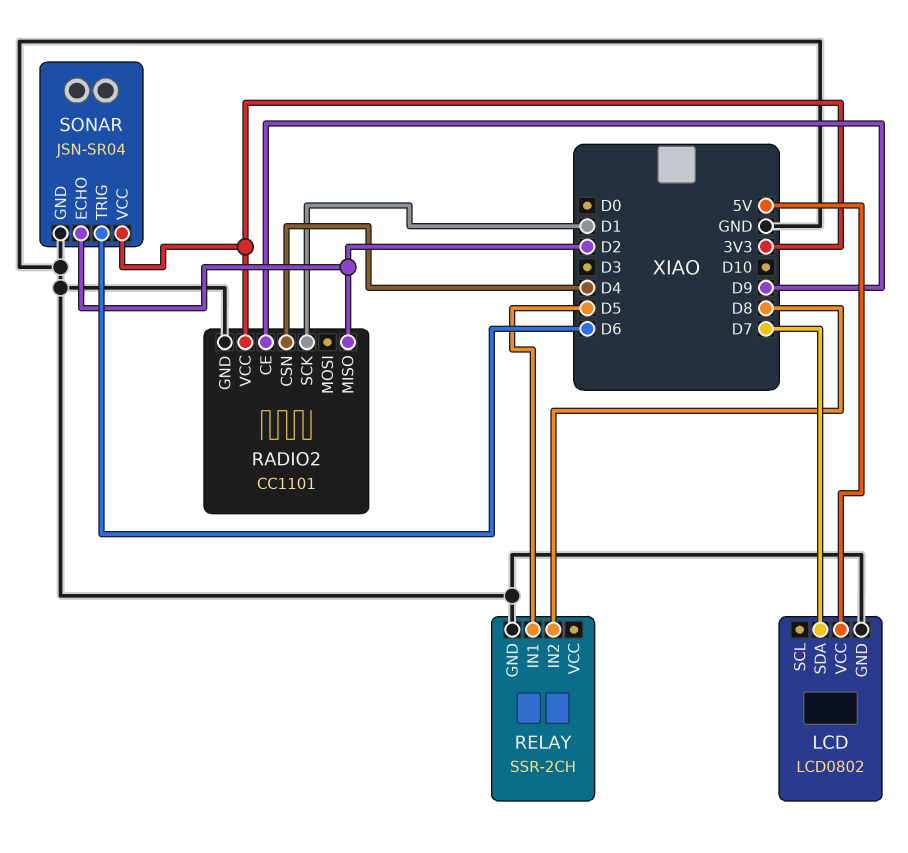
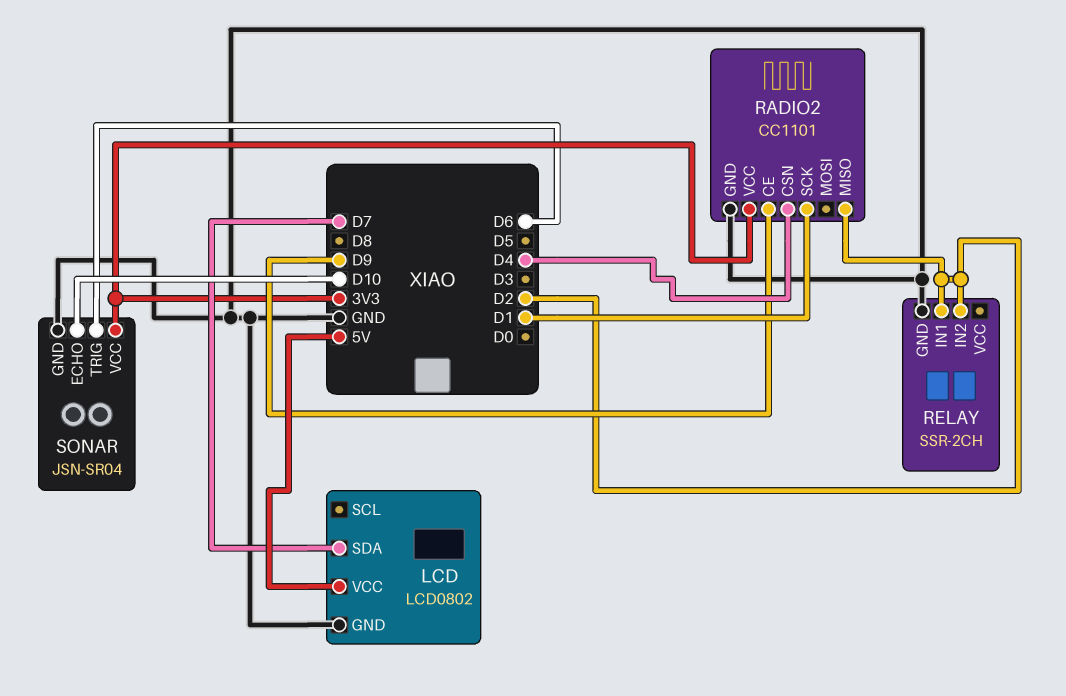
RELAY pin IN1: D5 -> D2
RELAY pin IN2: D8 -> D2
SONAR pin ECHO: D2 -> D10

